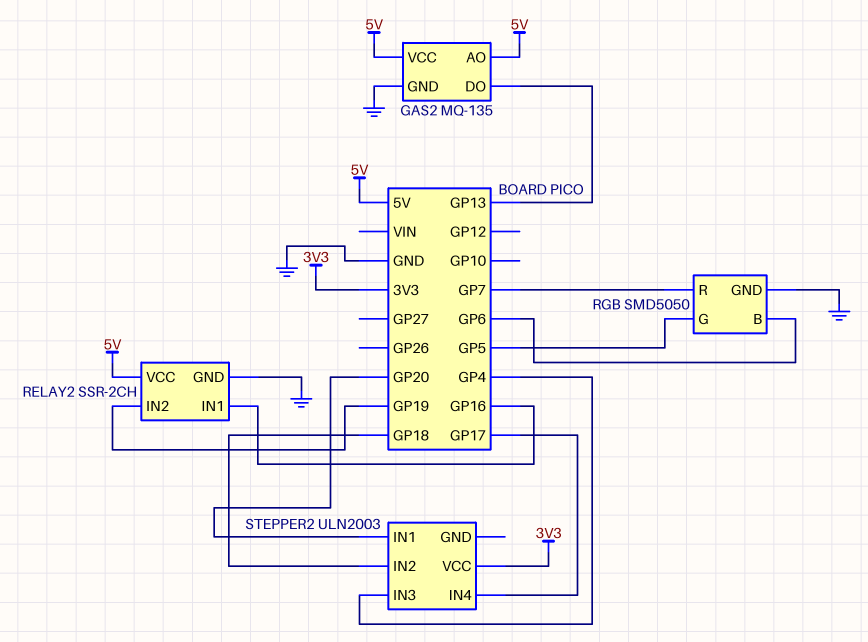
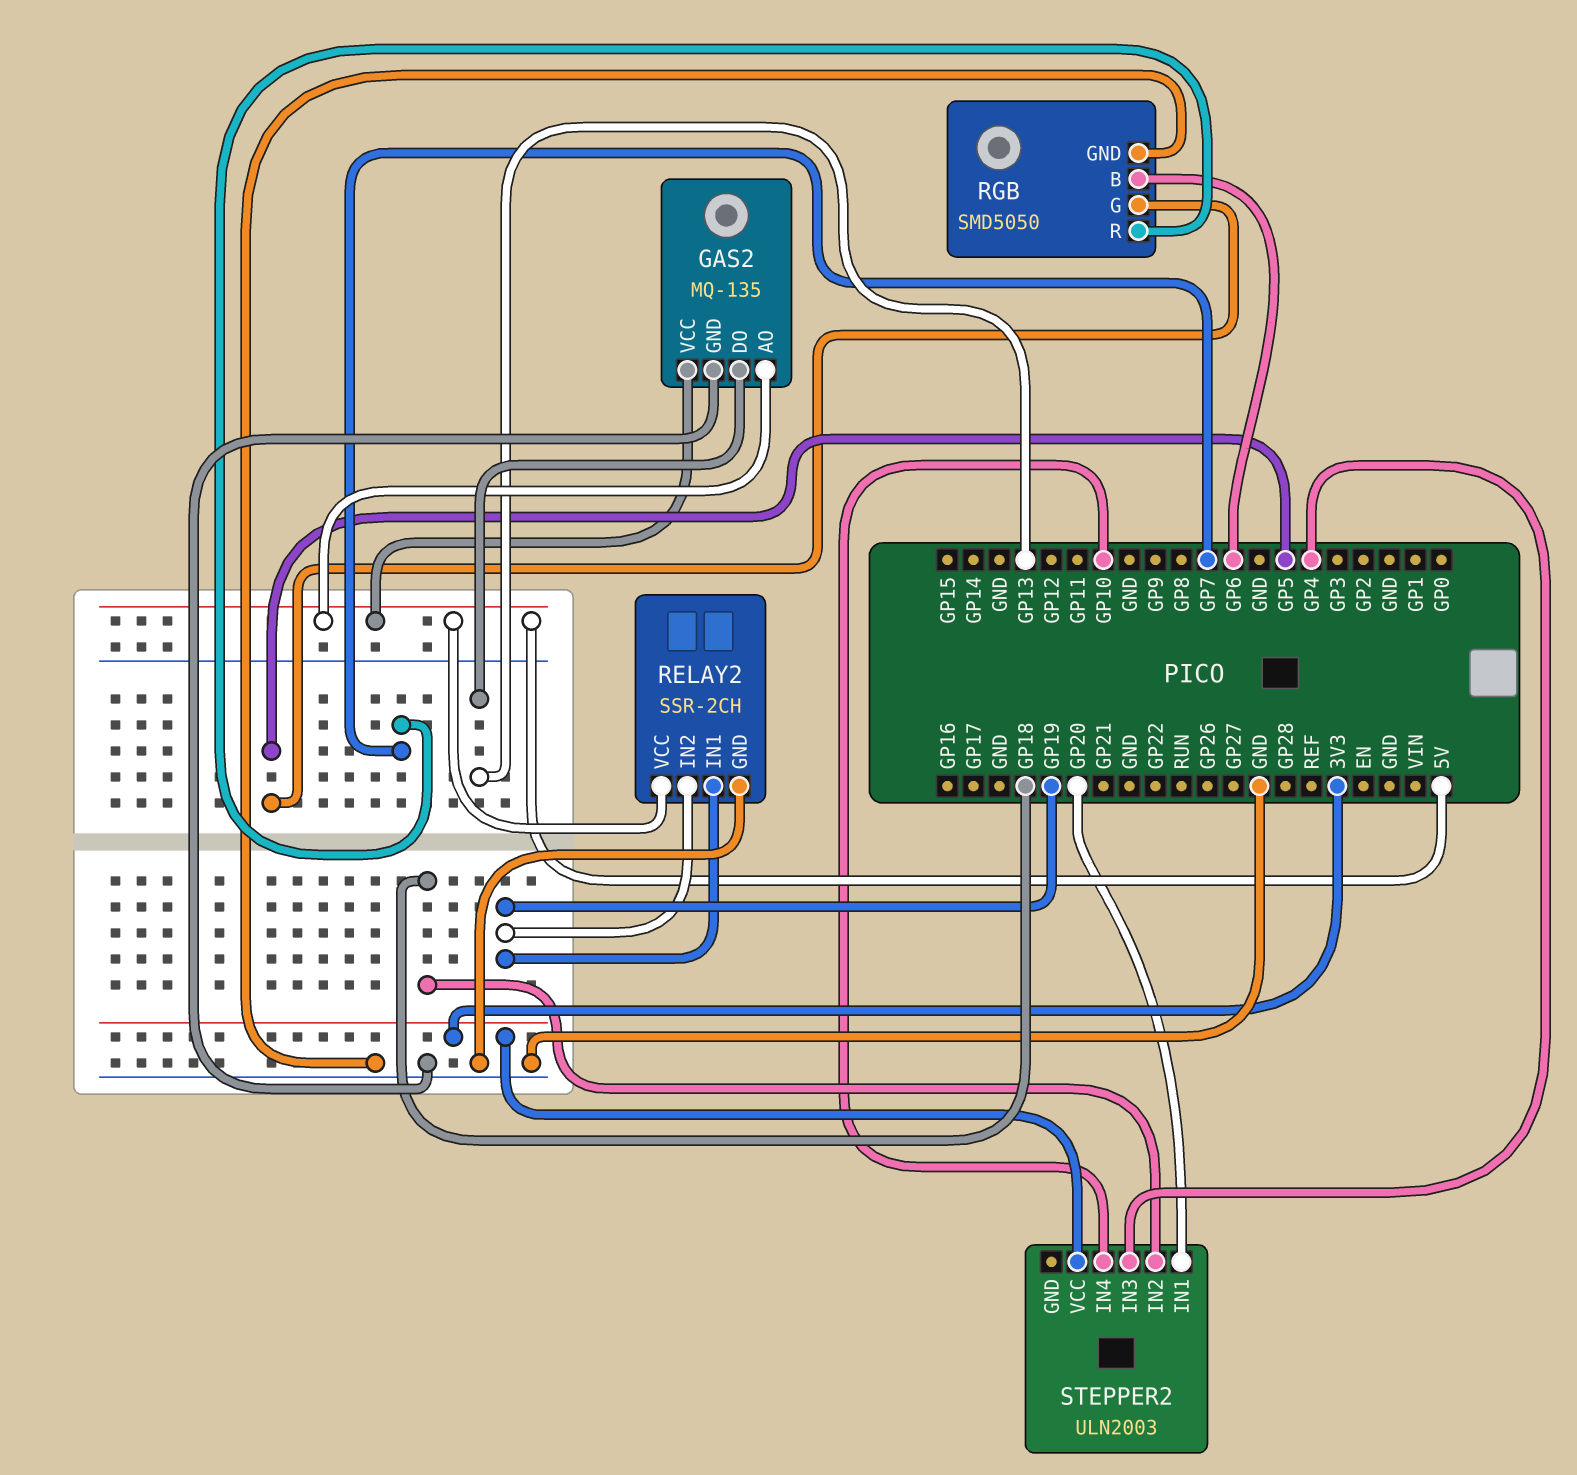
RELAY2 pin IN1: GP16 -> GP19
STEPPER2 pin IN4: GP17 -> GP10

